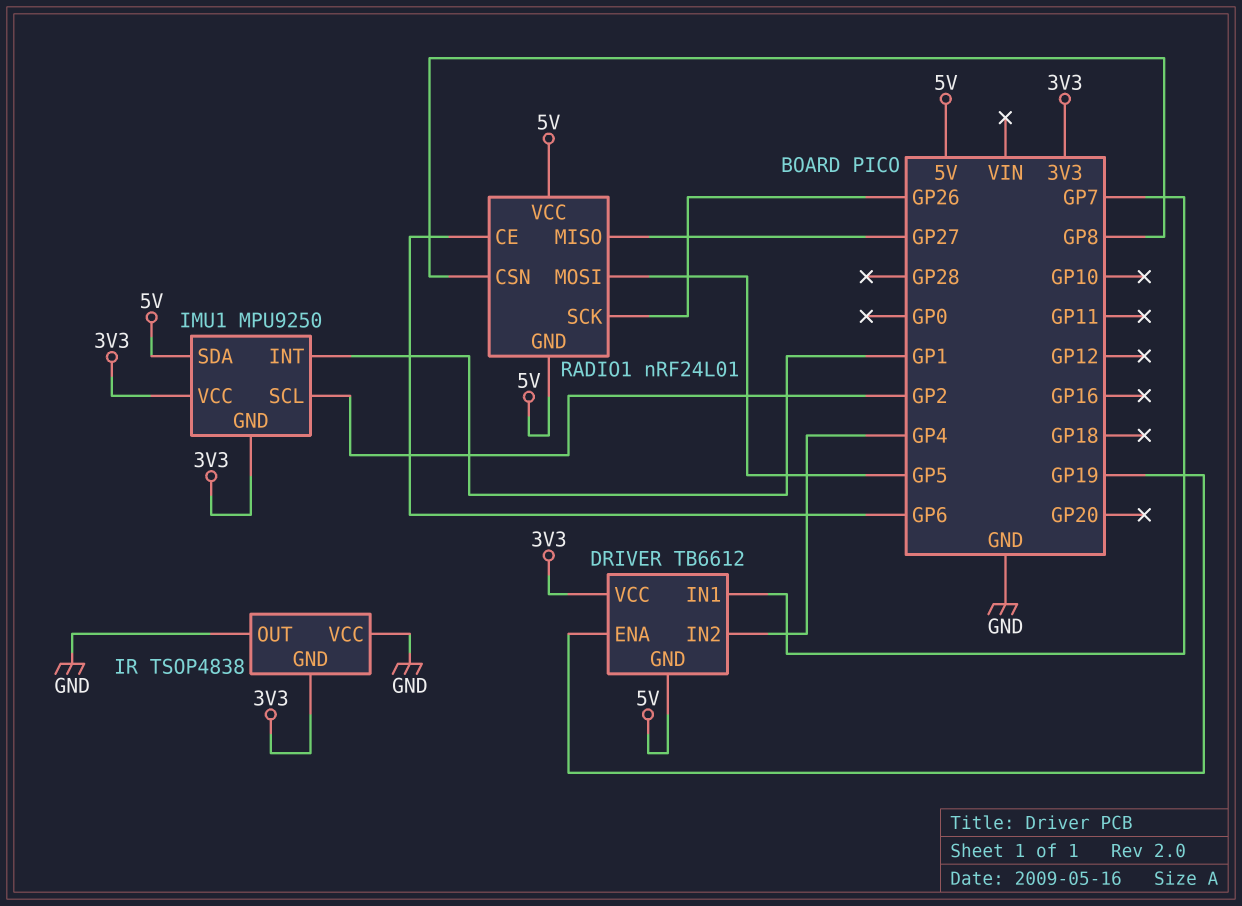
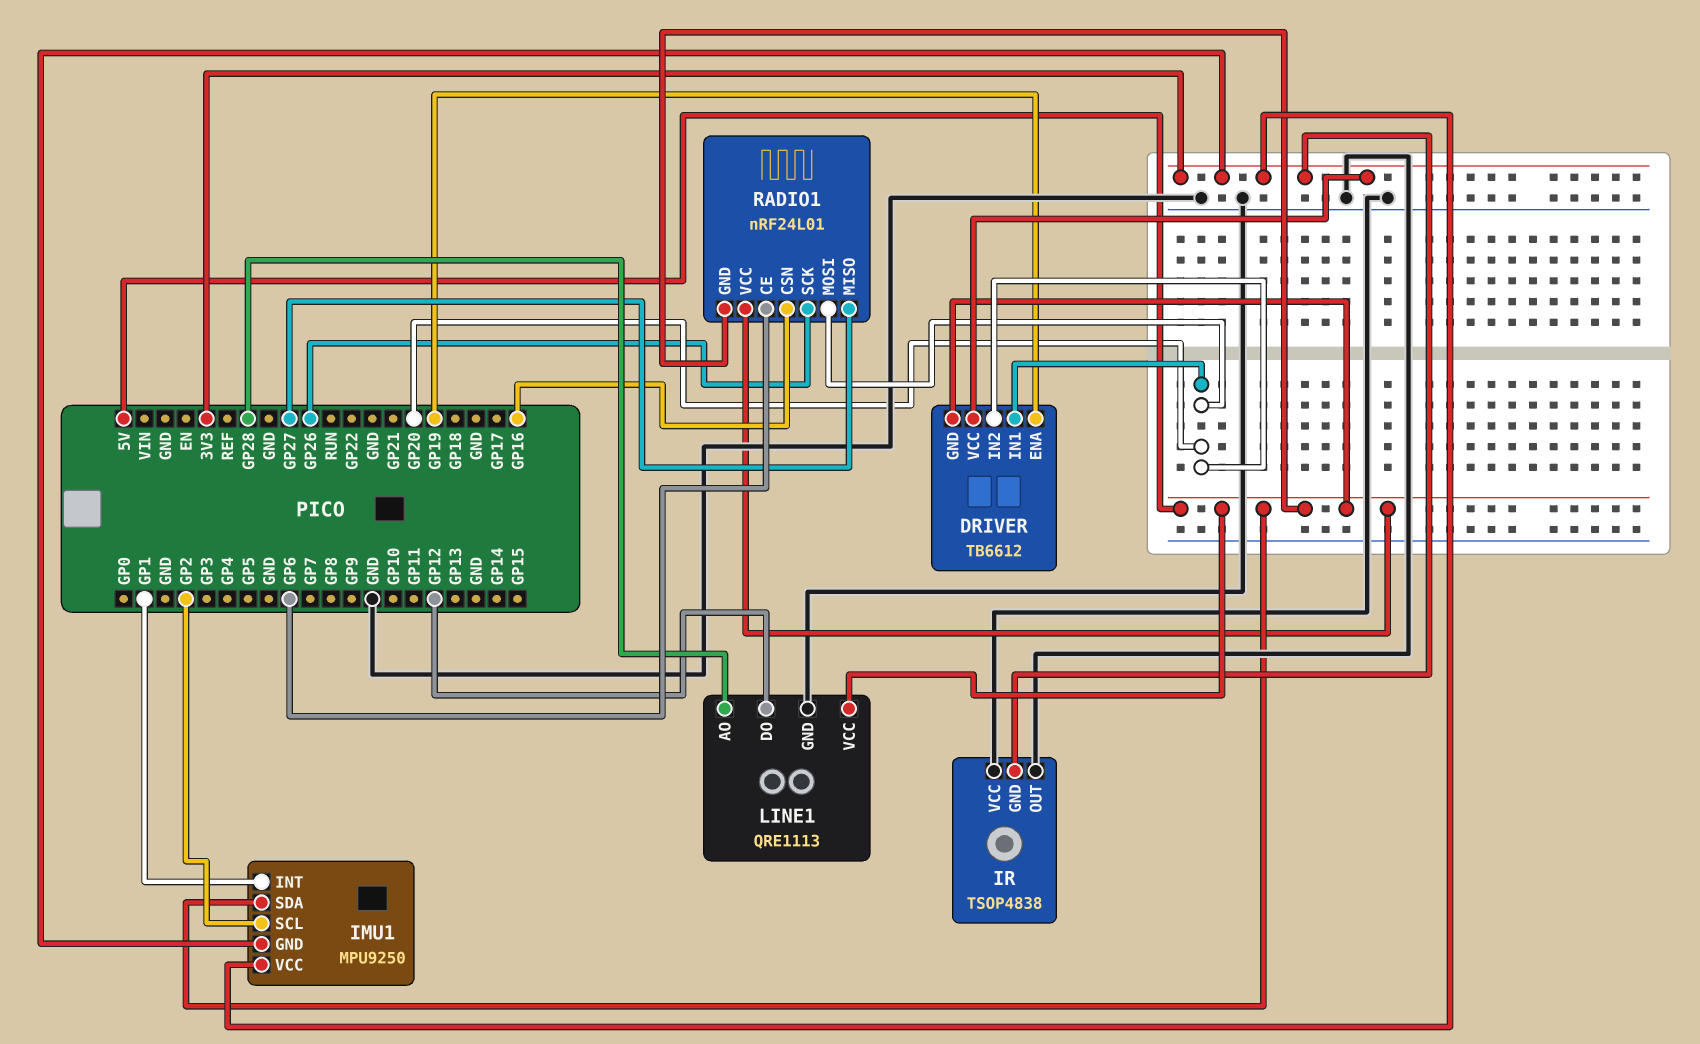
DRIVER pin IN1: GP7 -> GP20
DRIVER pin IN2: GP4 -> GP20
LINE1: none -> QRE1113
LINE1 pin AO: none -> GP28
LINE1 pin DO: none -> GP12
LINE1 pin GND: none -> GND
LINE1 pin VCC: none -> 5V
RADIO1 pin CSN: GP8 -> GP16
RADIO1 pin MOSI: GP5 -> GP20

